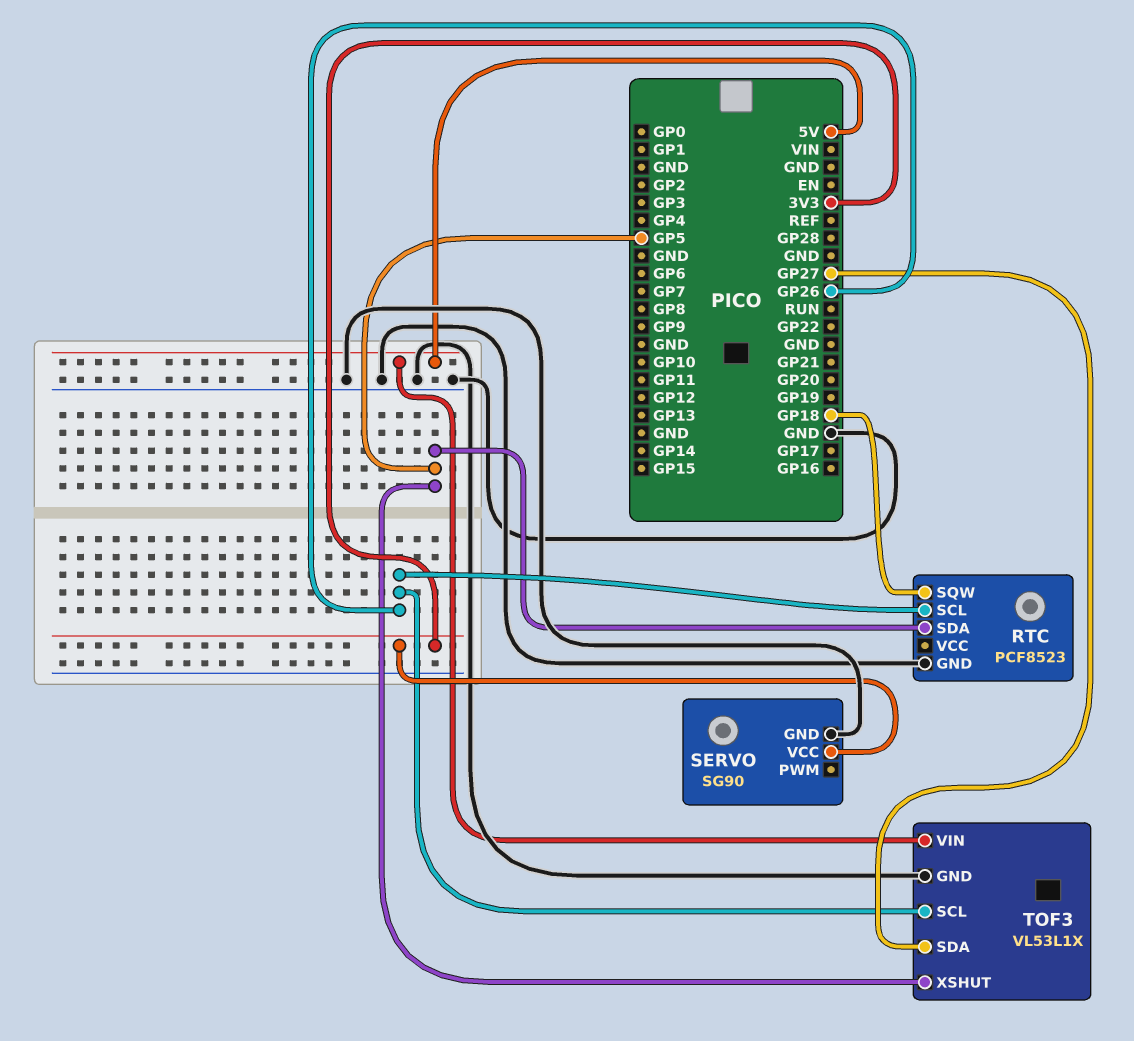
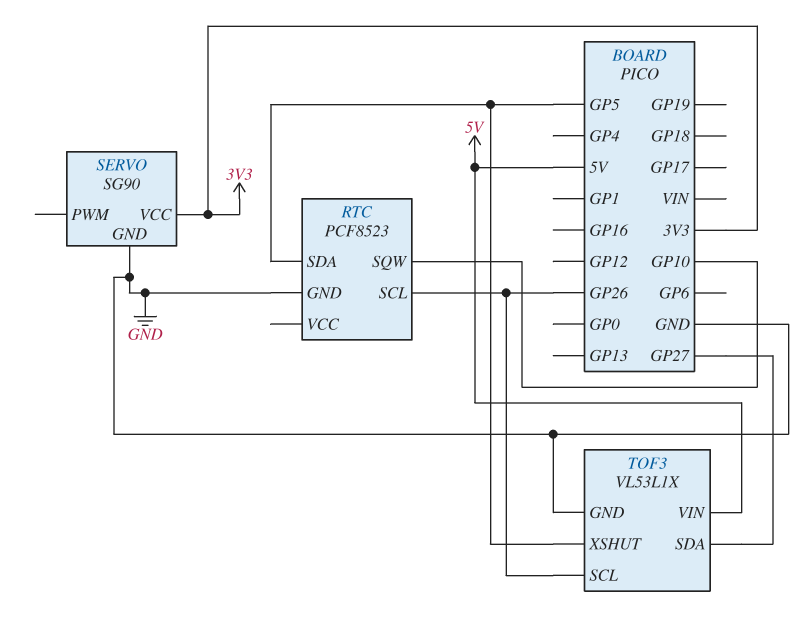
RTC pin SQW: GP18 -> GP10

